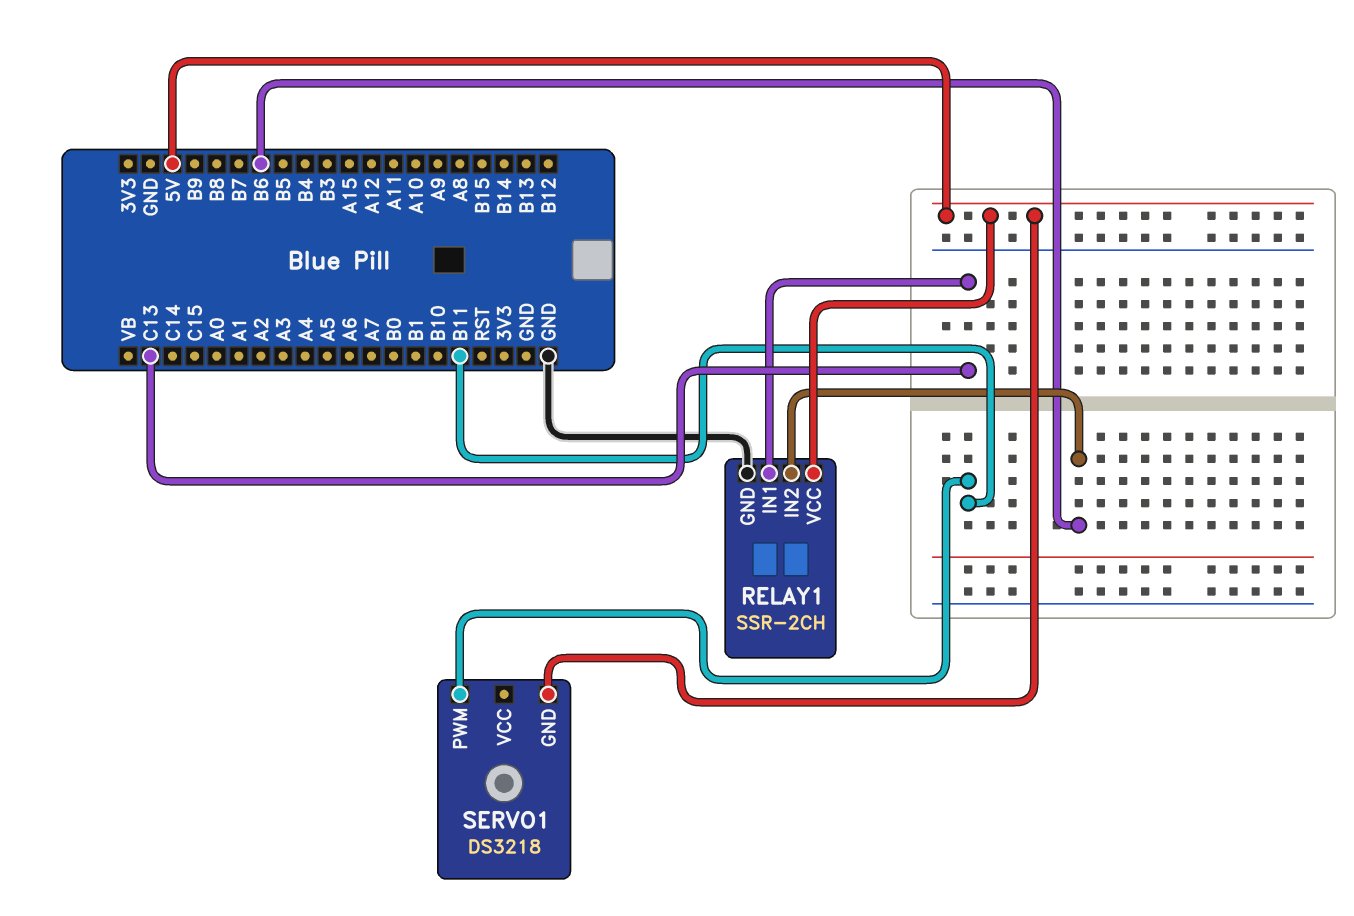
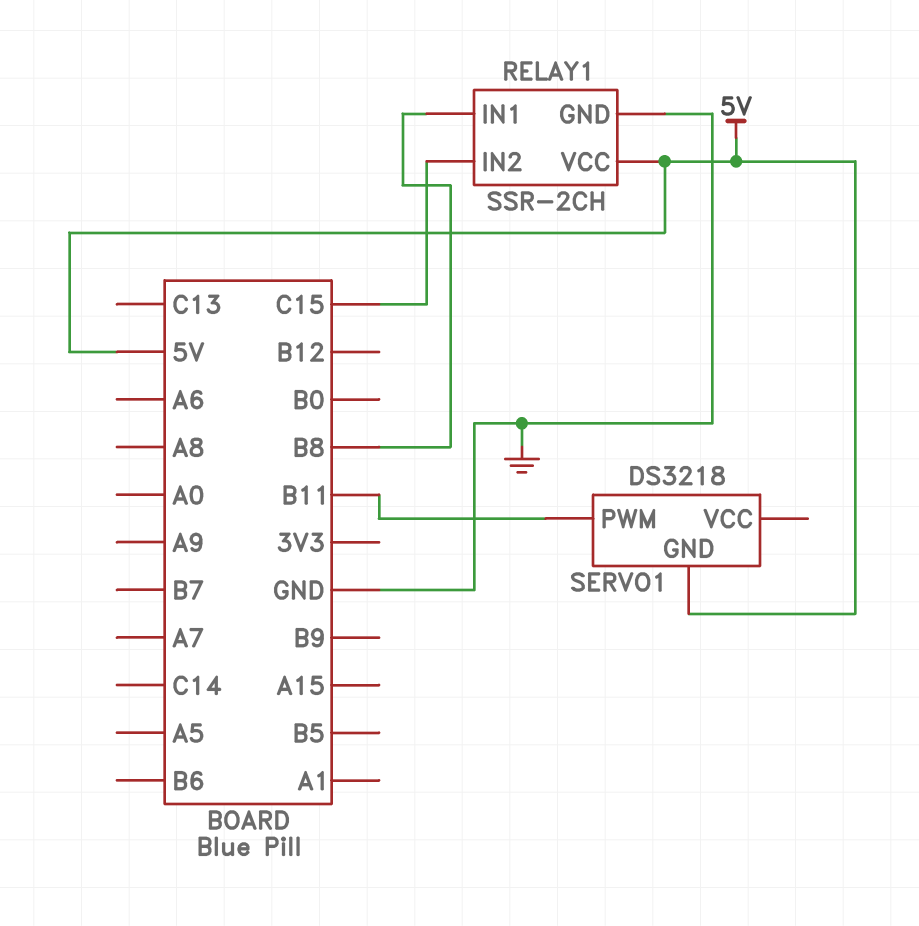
RELAY1 pin IN1: C13 -> B8
RELAY1 pin IN2: B6 -> C15

